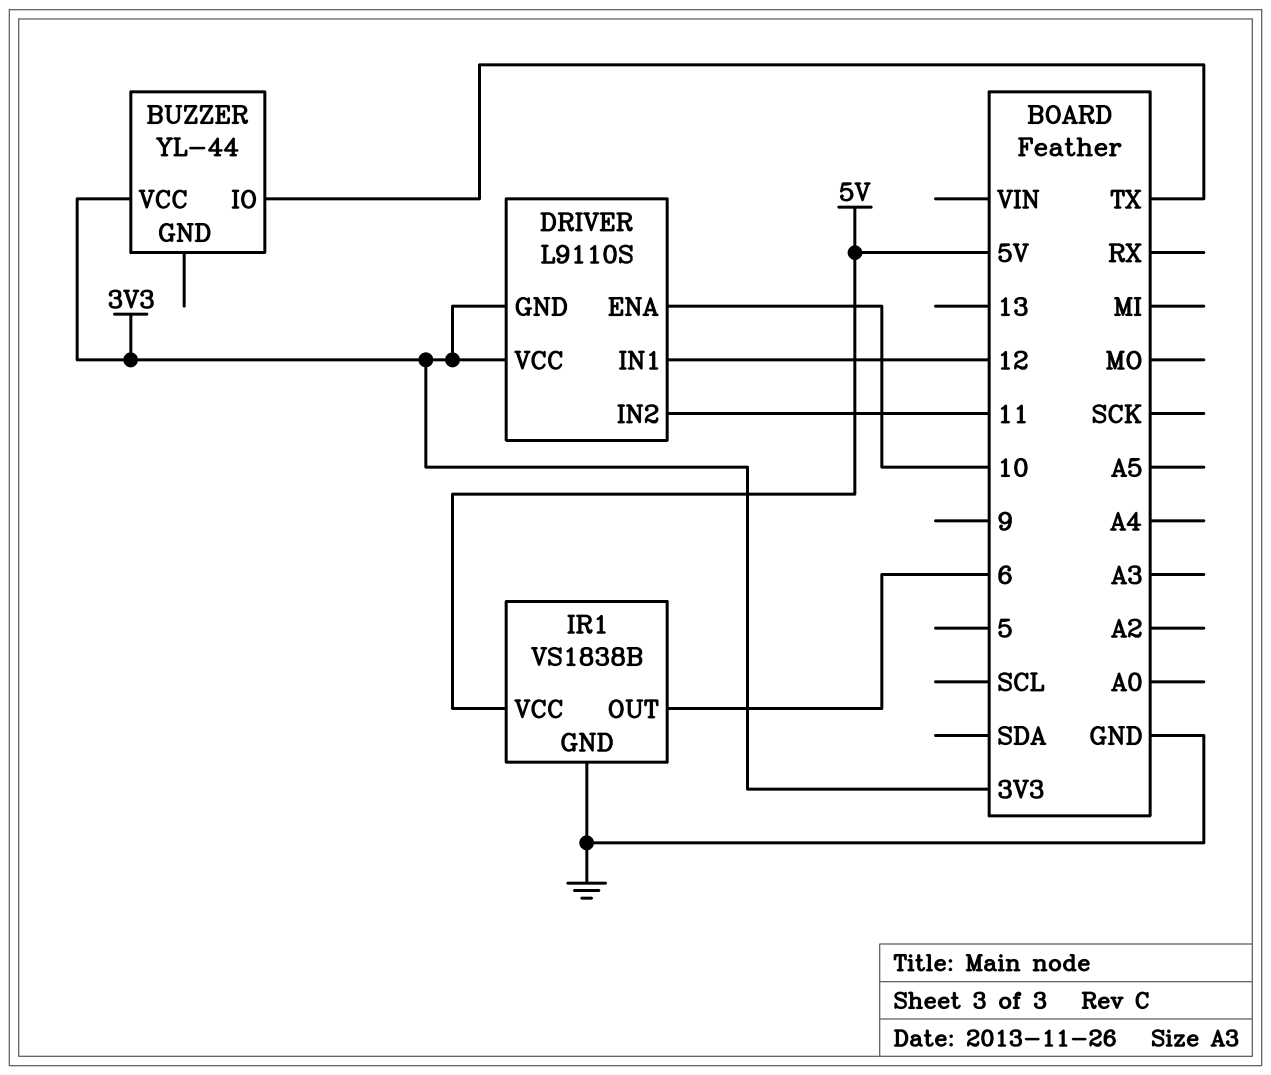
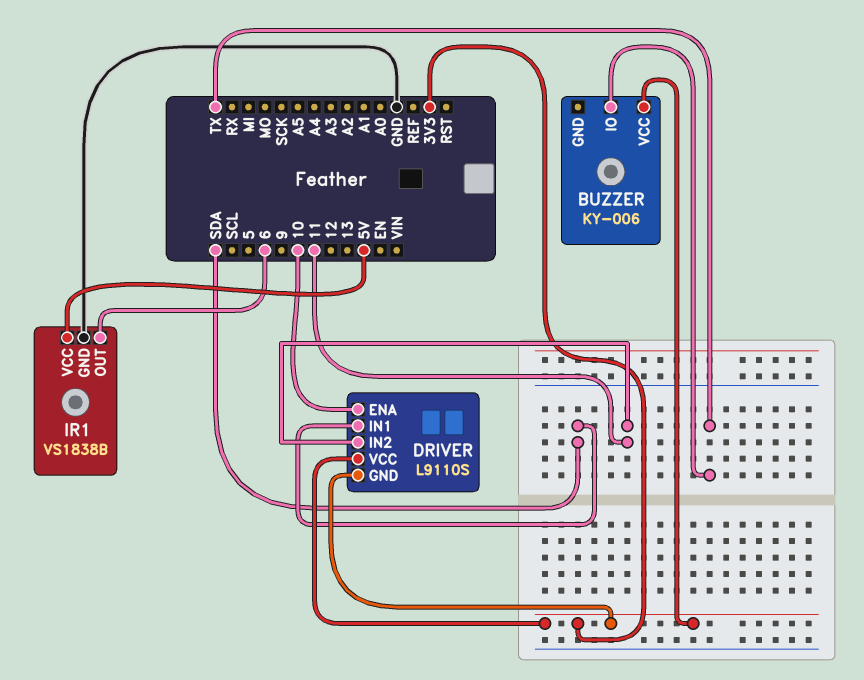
BUZZER: YL-44 -> KY-006
DRIVER pin IN1: 12 -> SDA

